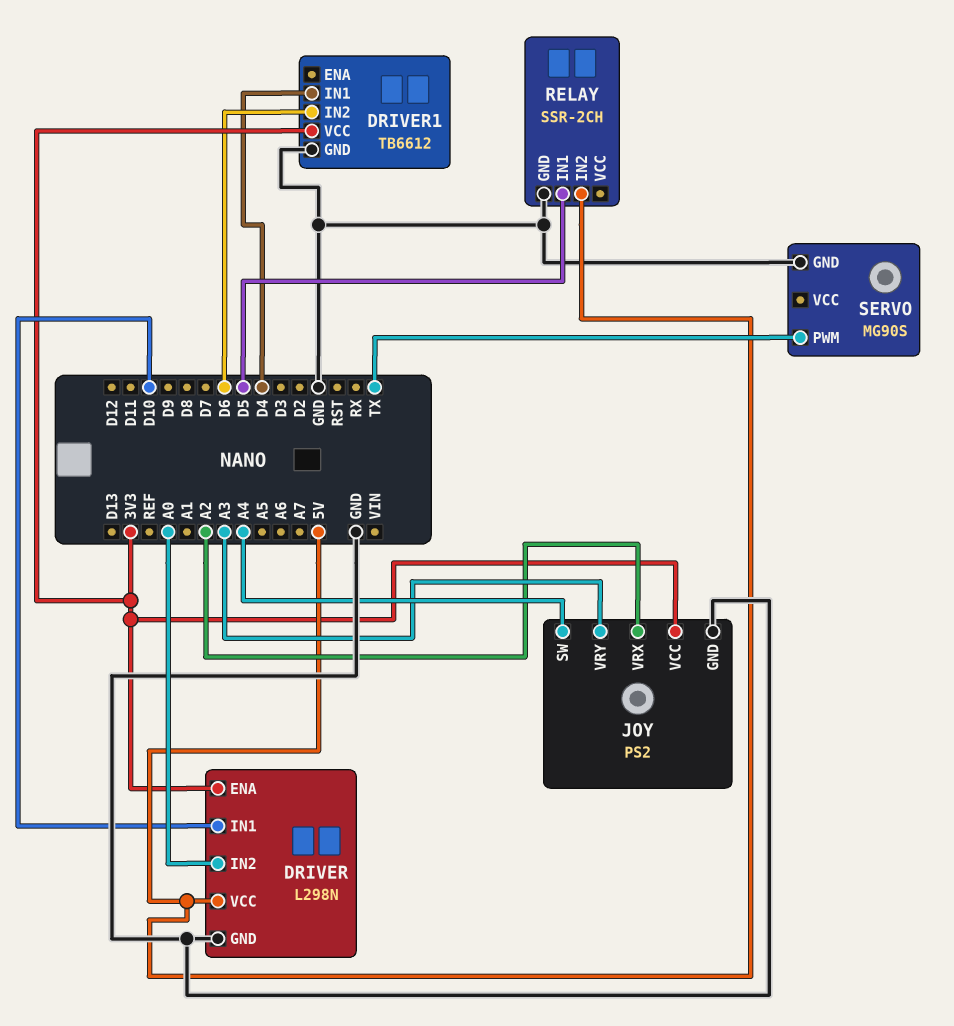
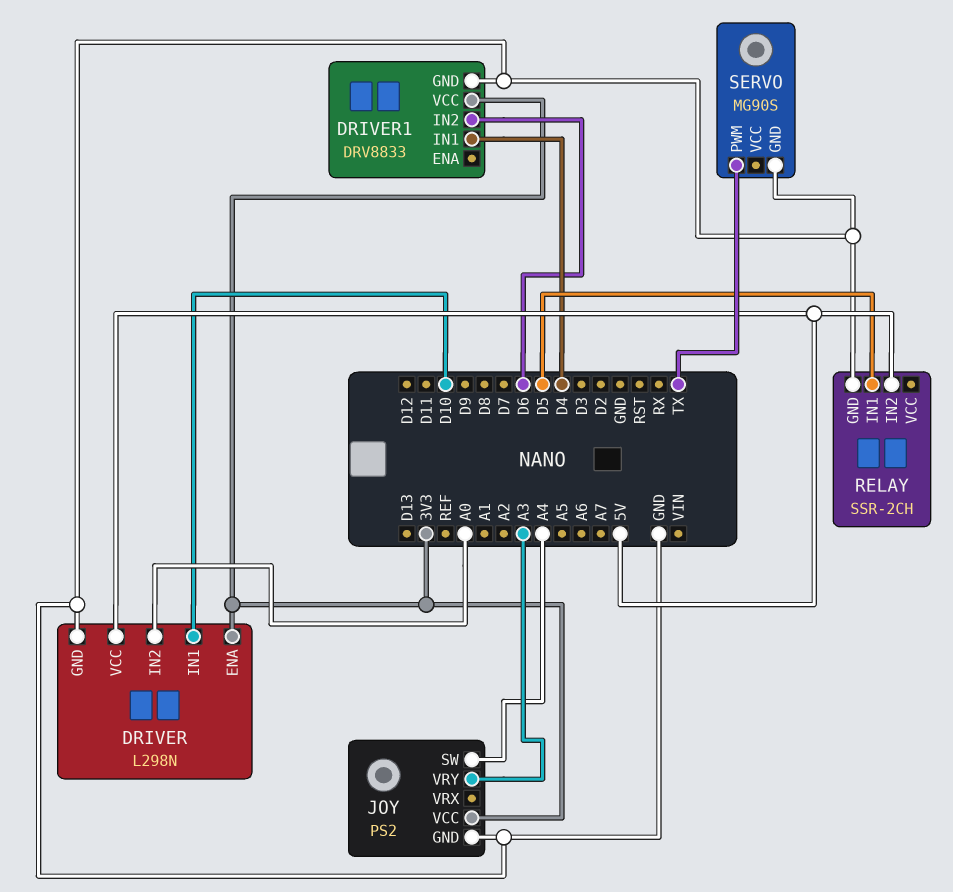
DRIVER1: TB6612 -> DRV8833
JOY pin VRX: A2 -> none

